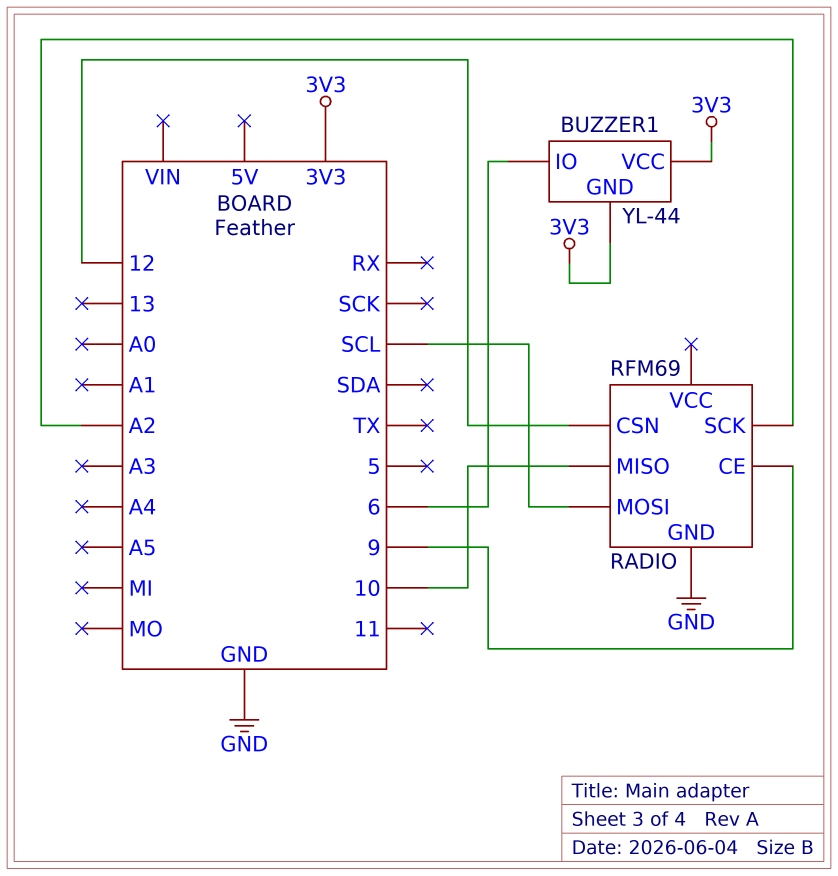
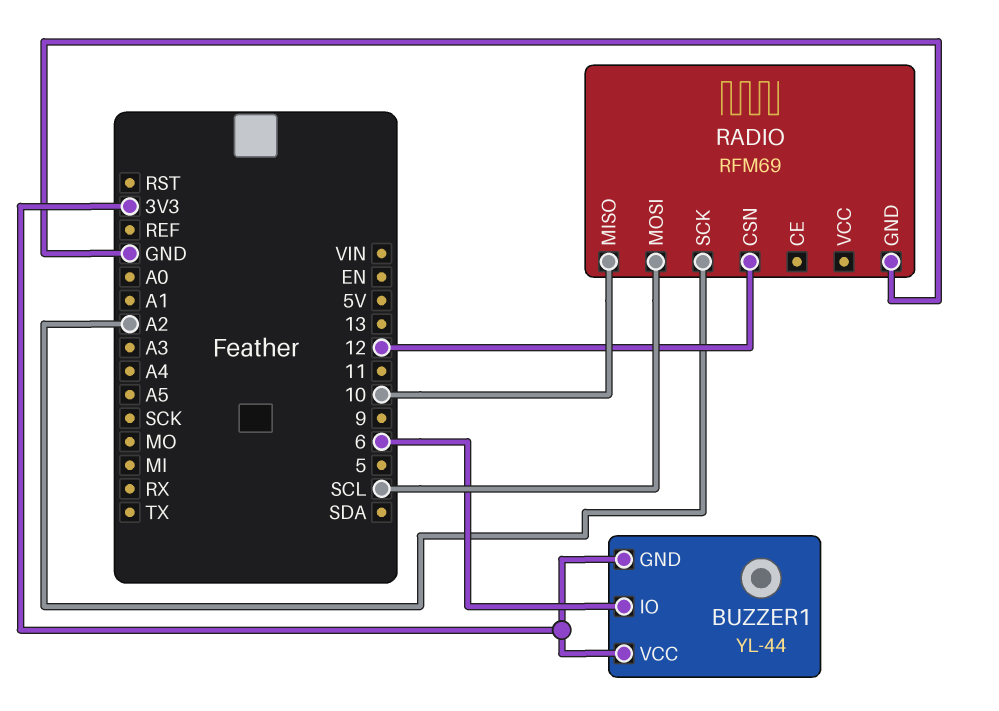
RADIO pin CE: 9 -> none

